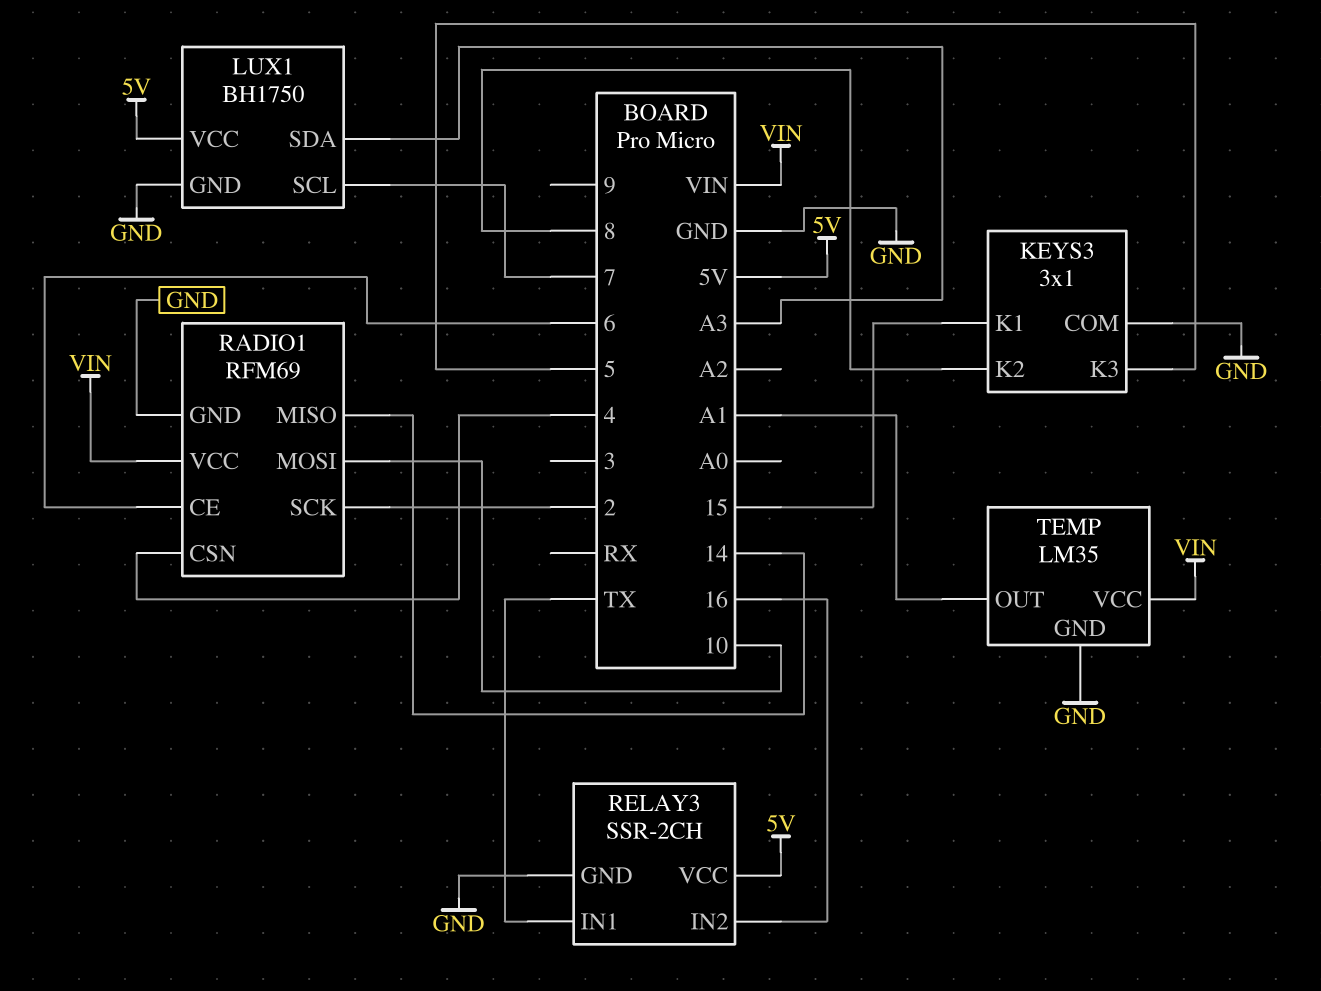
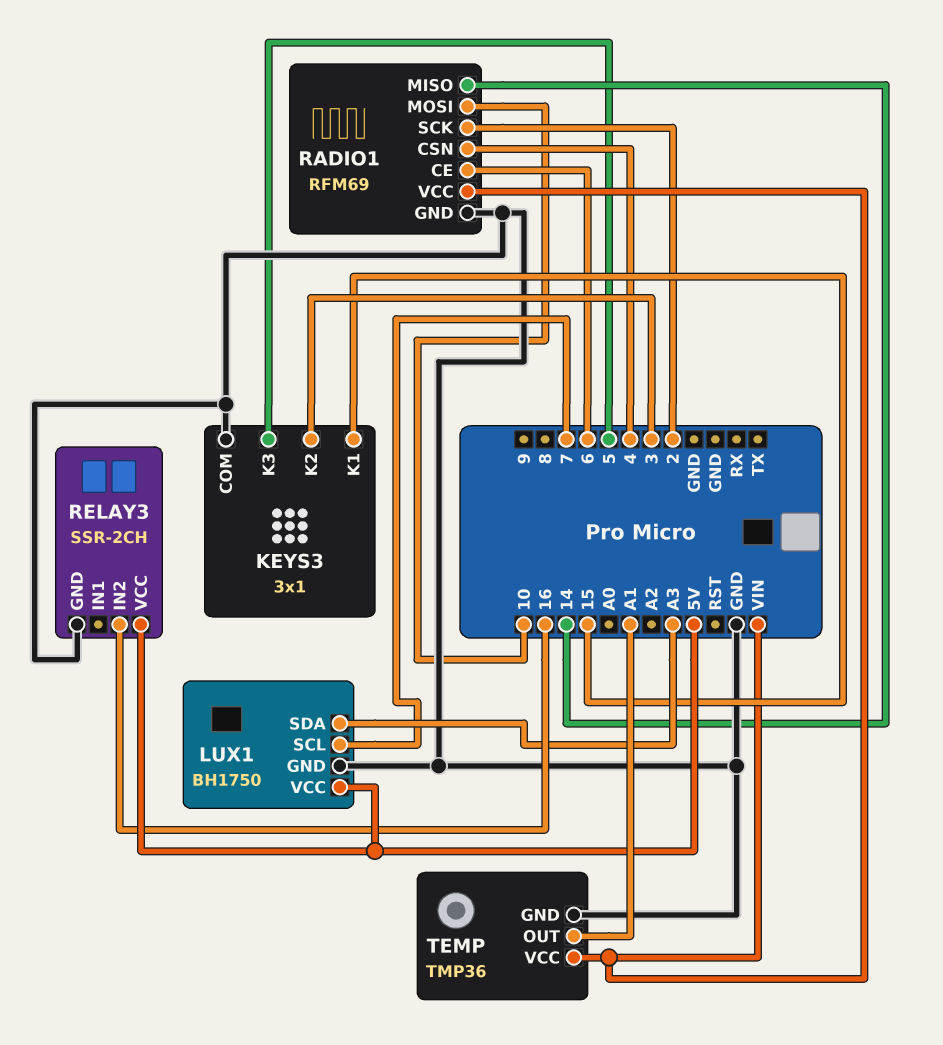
KEYS3 pin K2: 8 -> 3
RELAY3 pin IN1: TX -> none
TEMP: LM35 -> TMP36

